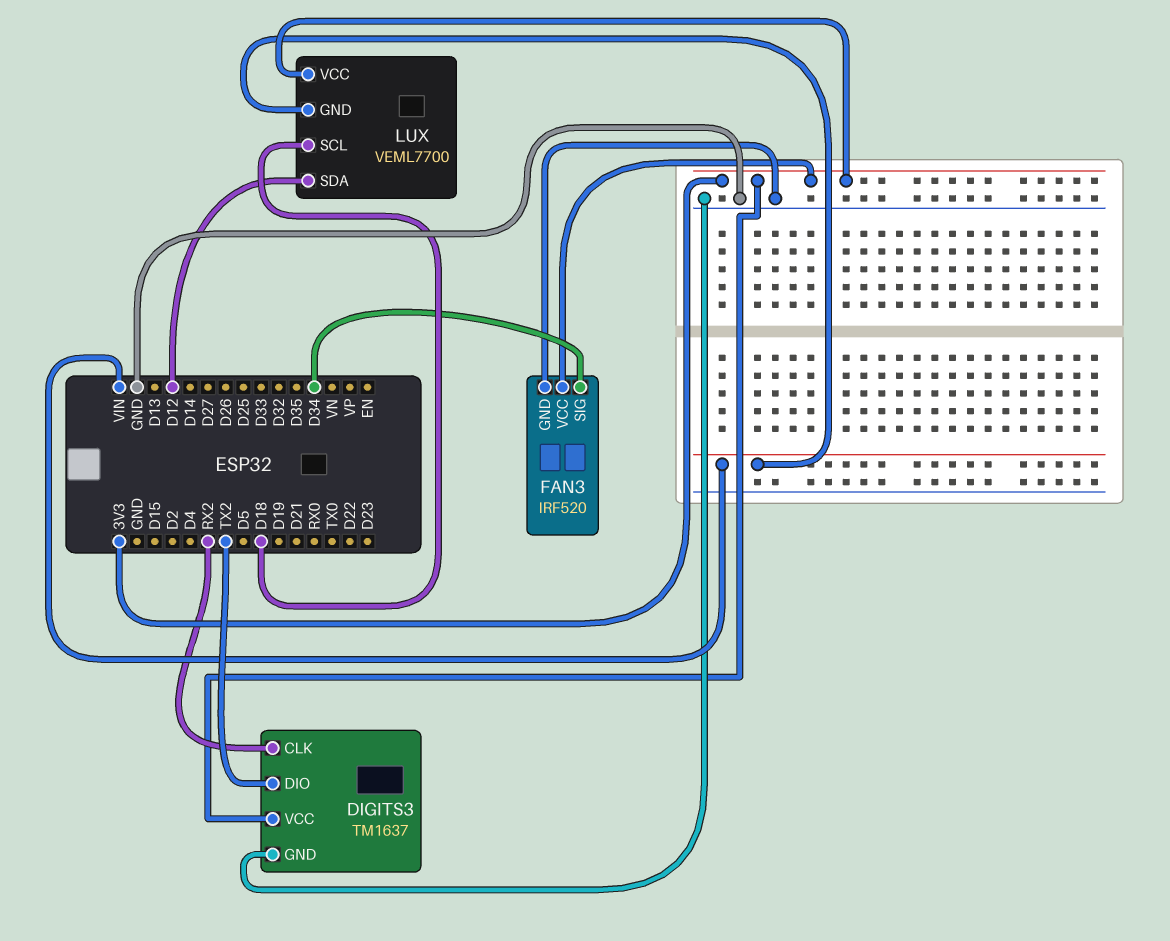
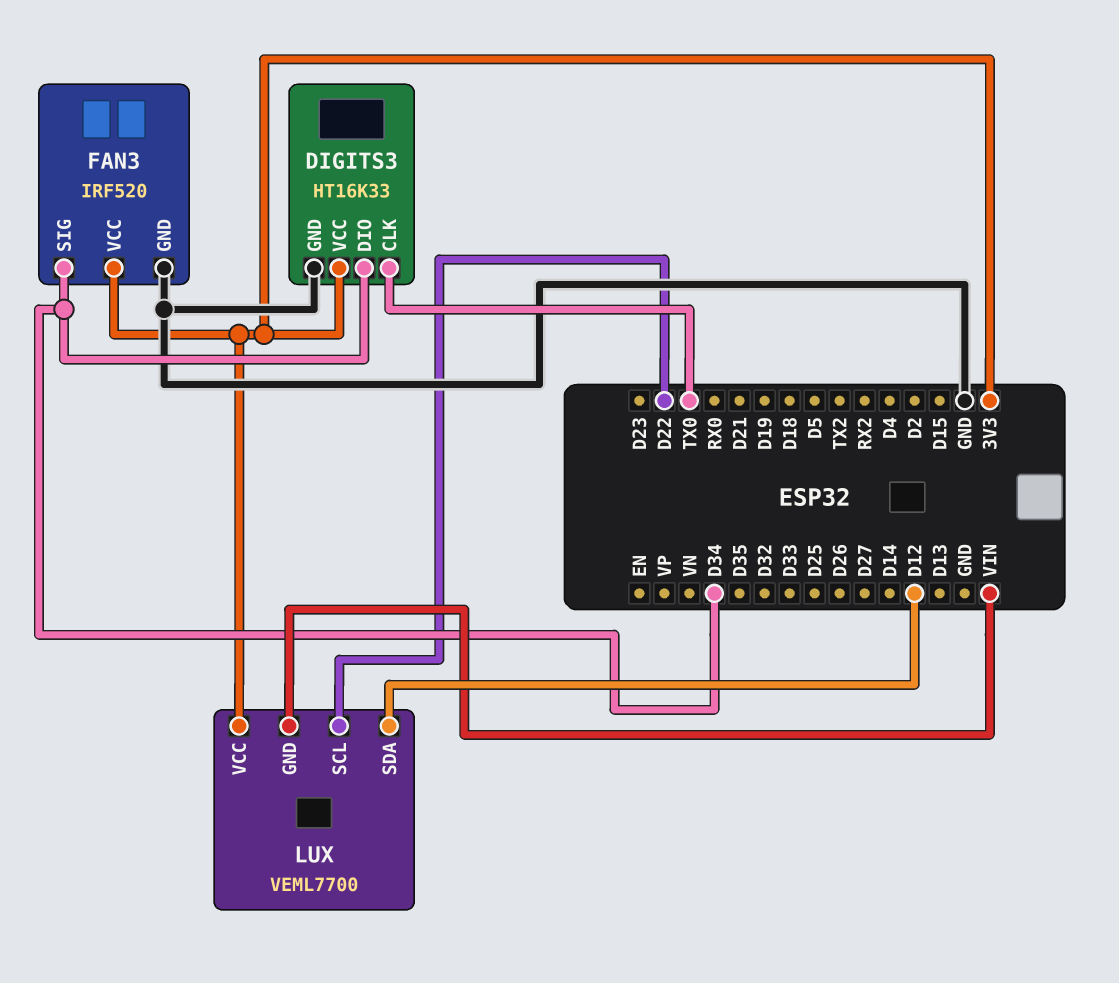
DIGITS3: TM1637 -> HT16K33
DIGITS3 pin CLK: RX2 -> TX0
DIGITS3 pin DIO: TX2 -> D34
LUX pin SCL: D18 -> D22

